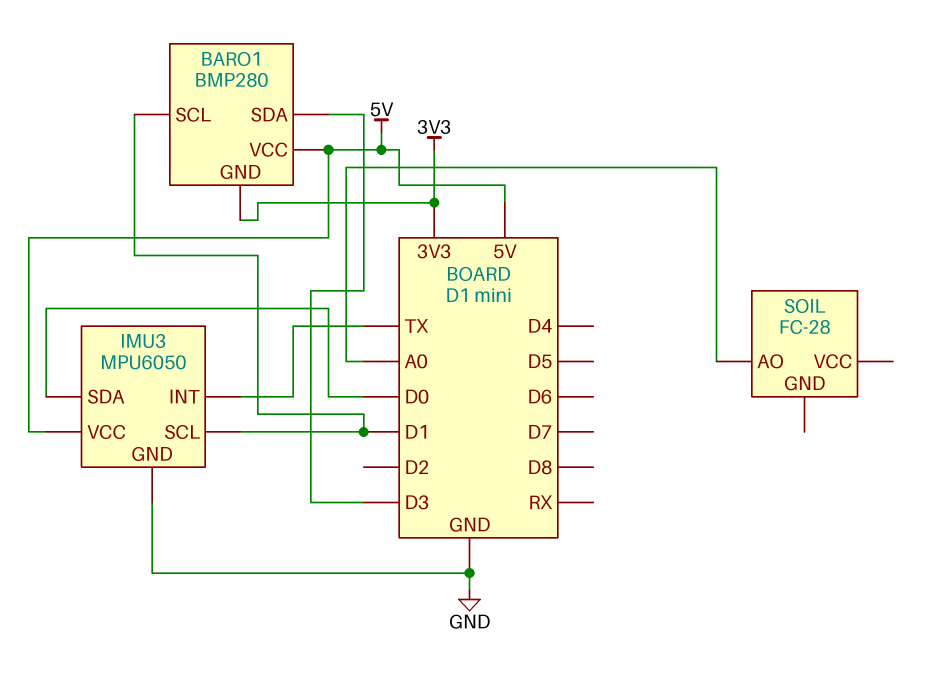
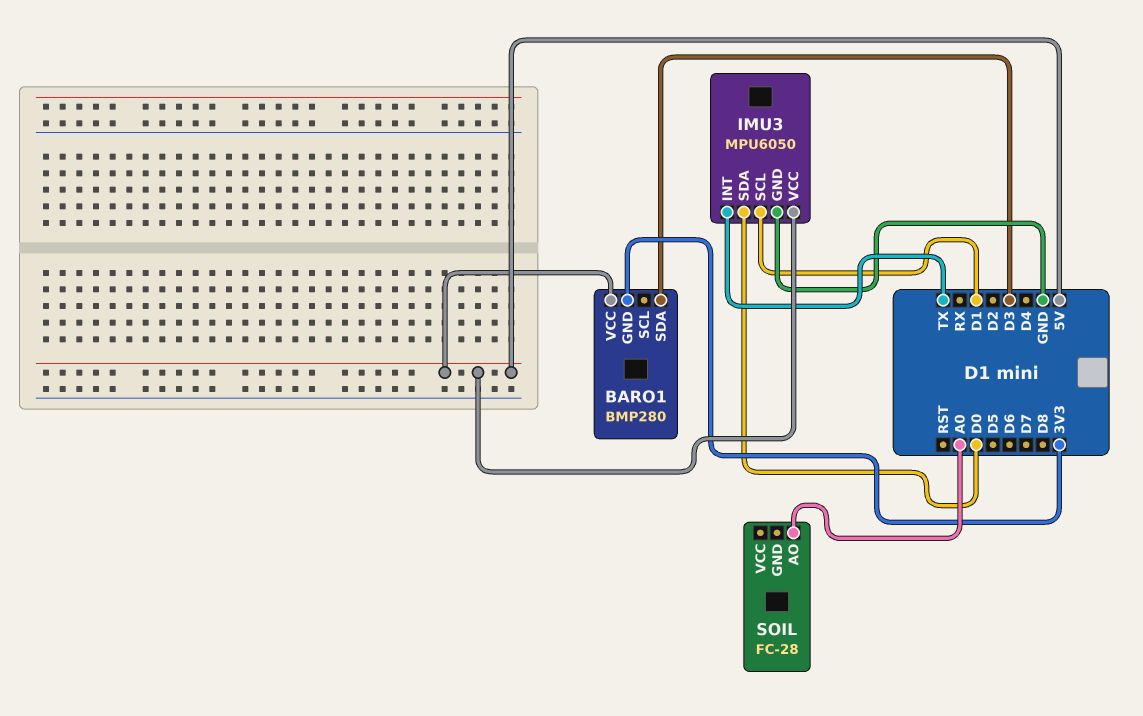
BARO1 pin SCL: D1 -> none

